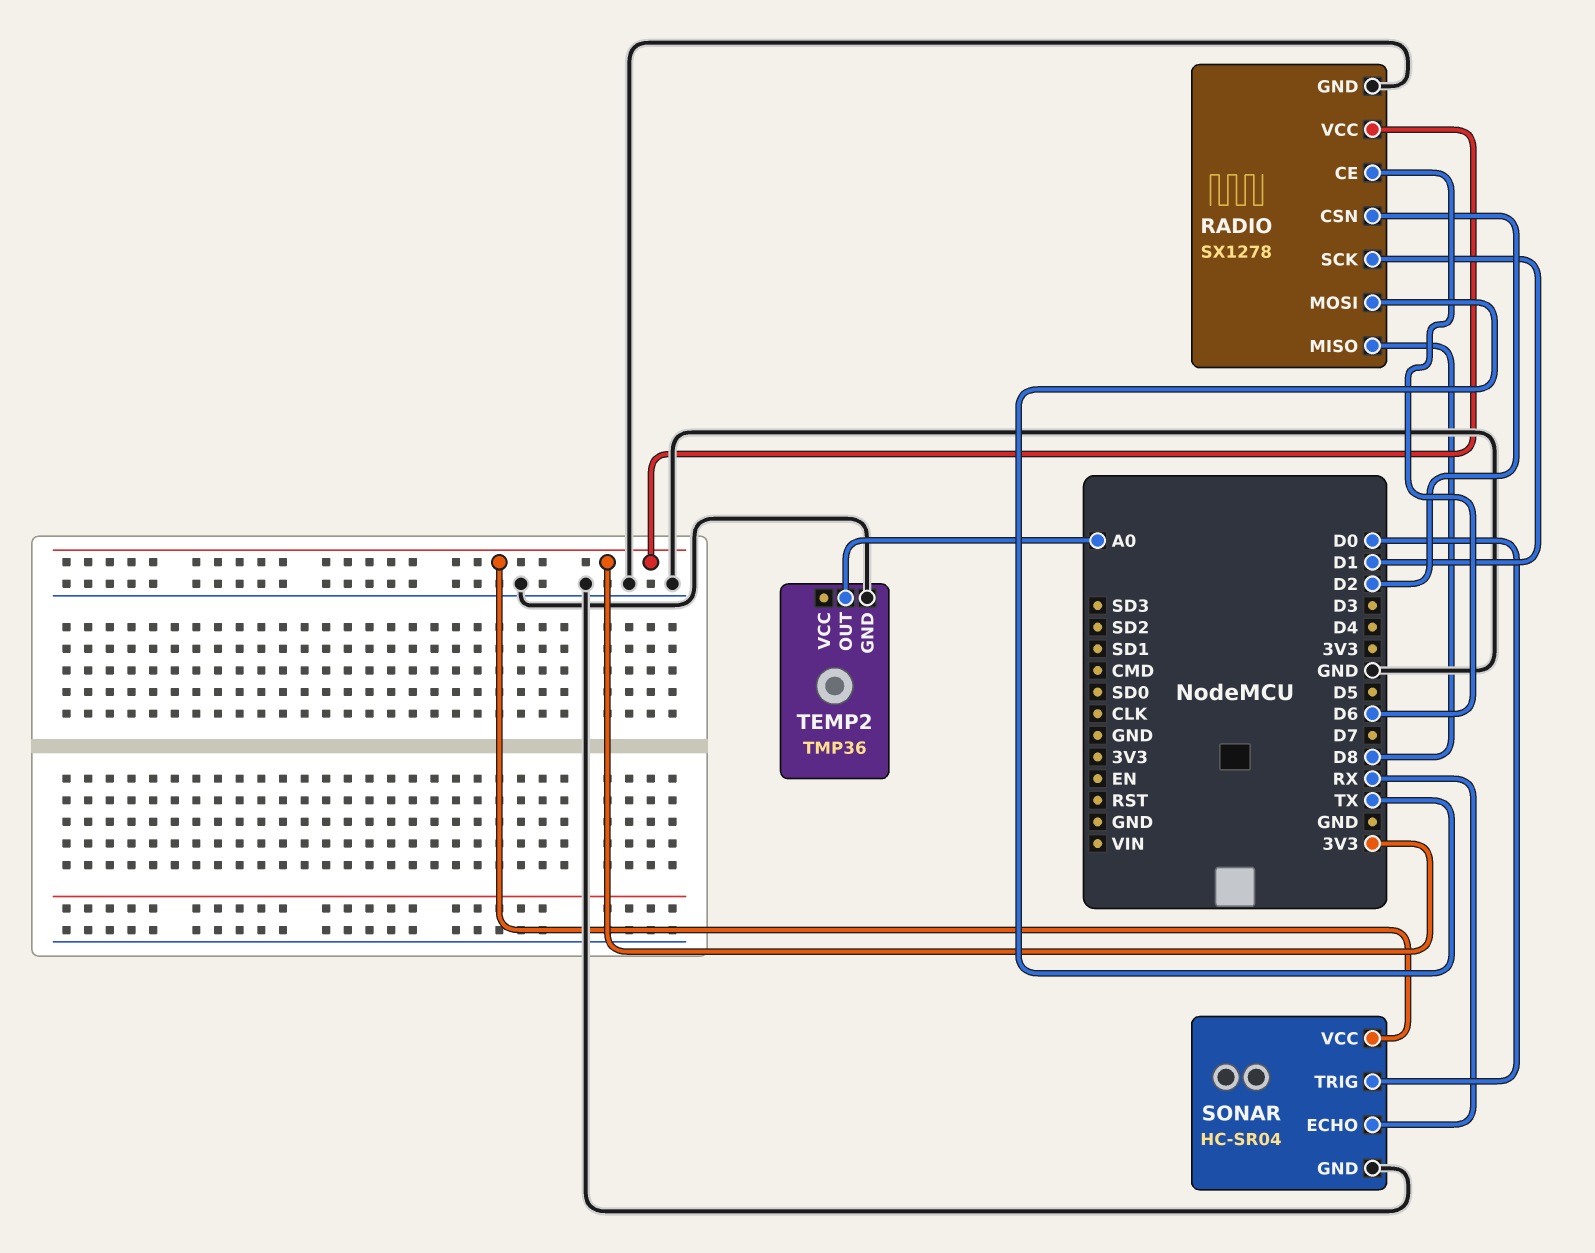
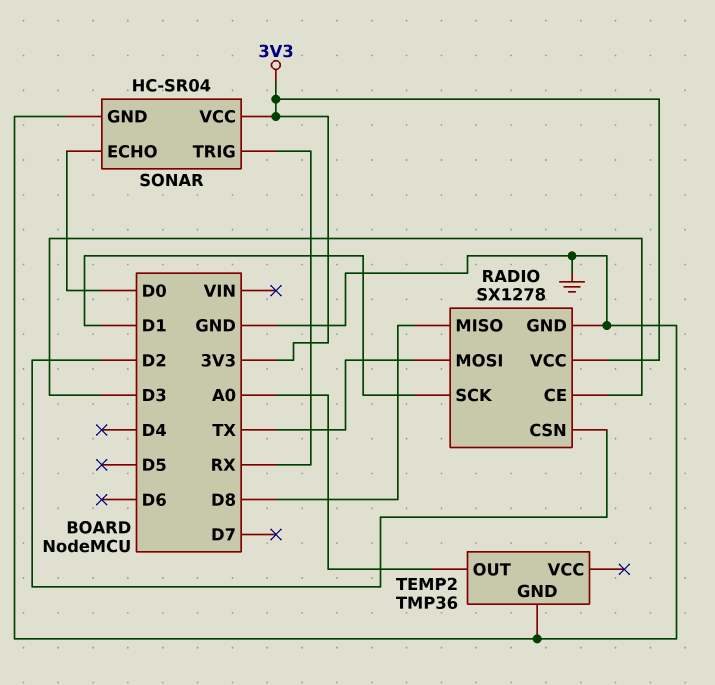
RADIO pin CE: D6 -> D3
SONAR pin ECHO: RX -> D0
SONAR pin TRIG: D0 -> RX

